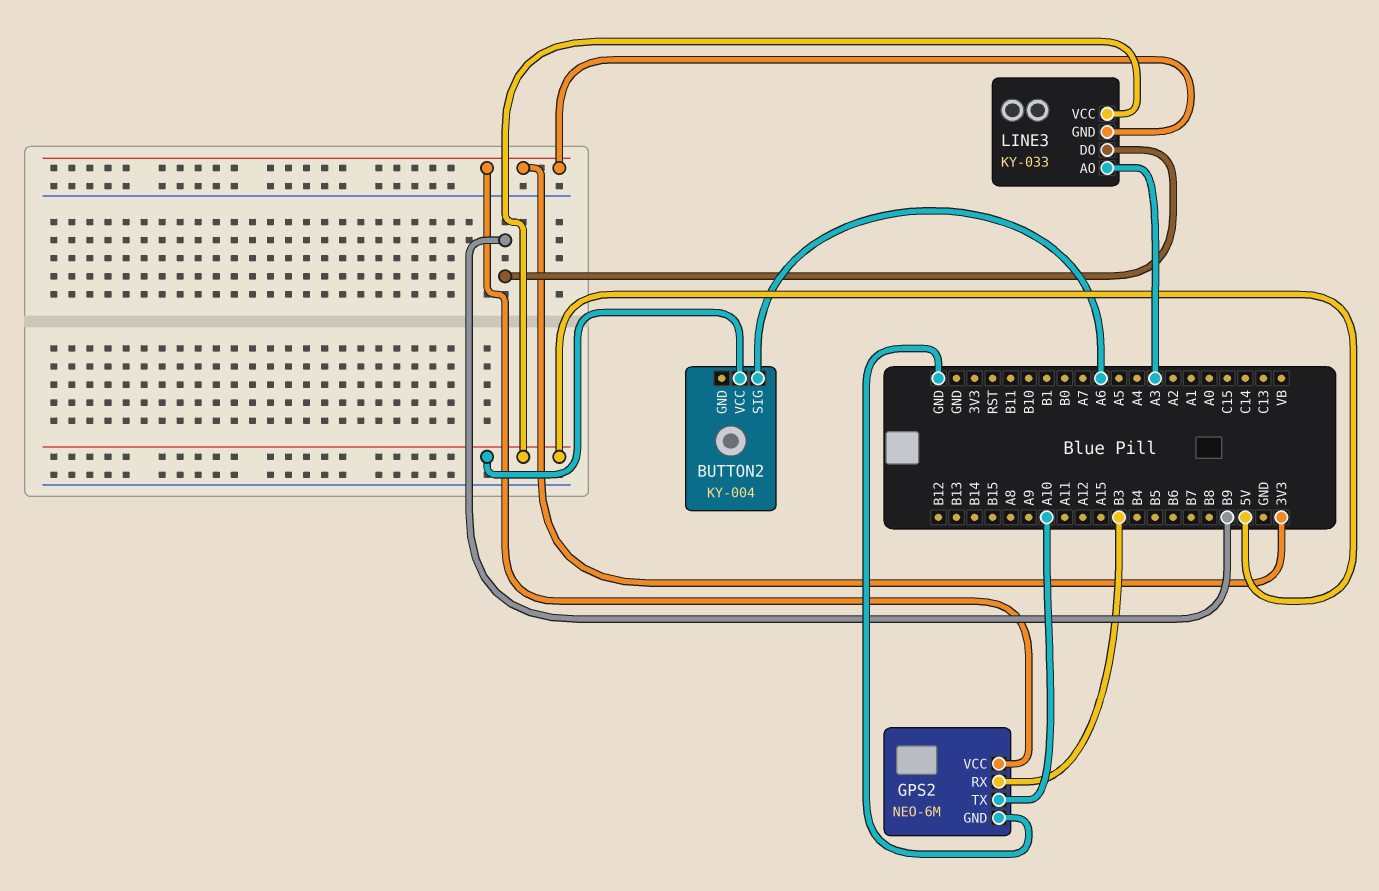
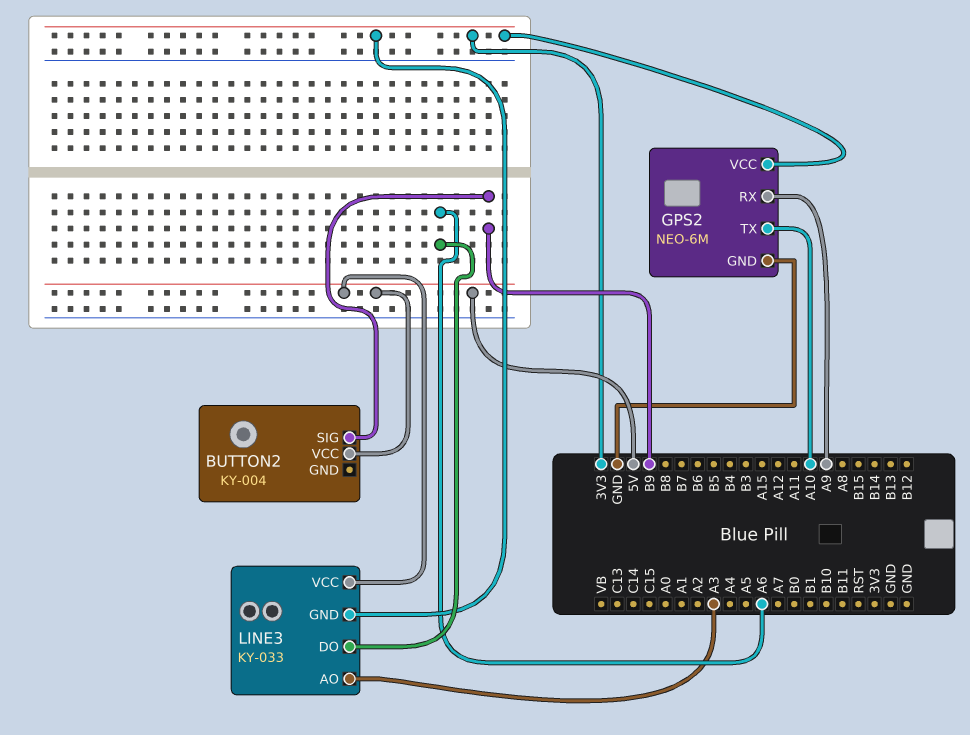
BUTTON2 pin SIG: A6 -> B9
GPS2 pin RX: B3 -> A9
LINE3 pin DO: B9 -> A6

